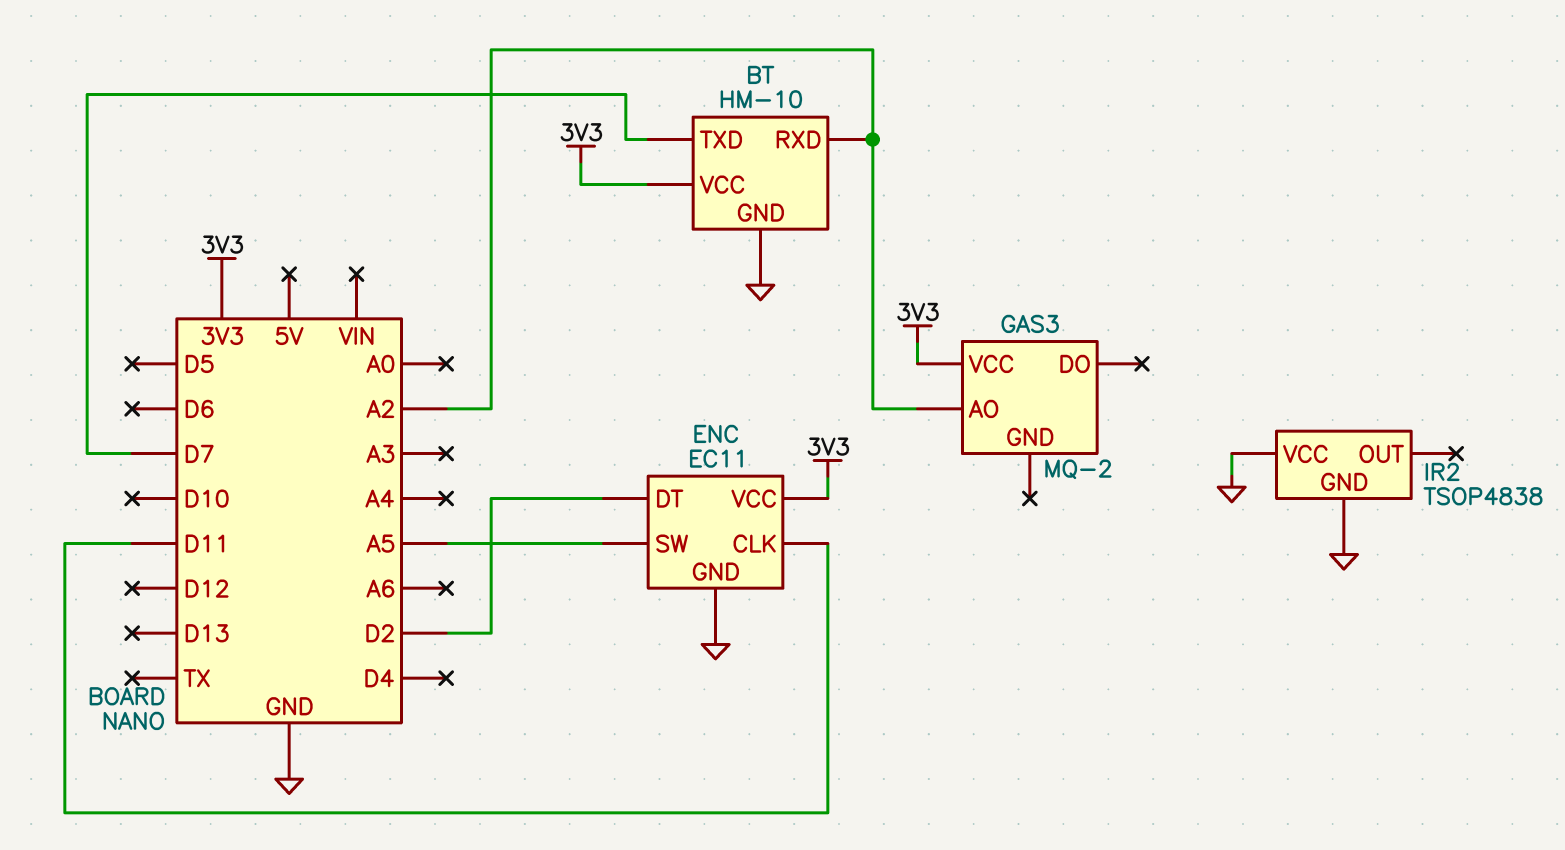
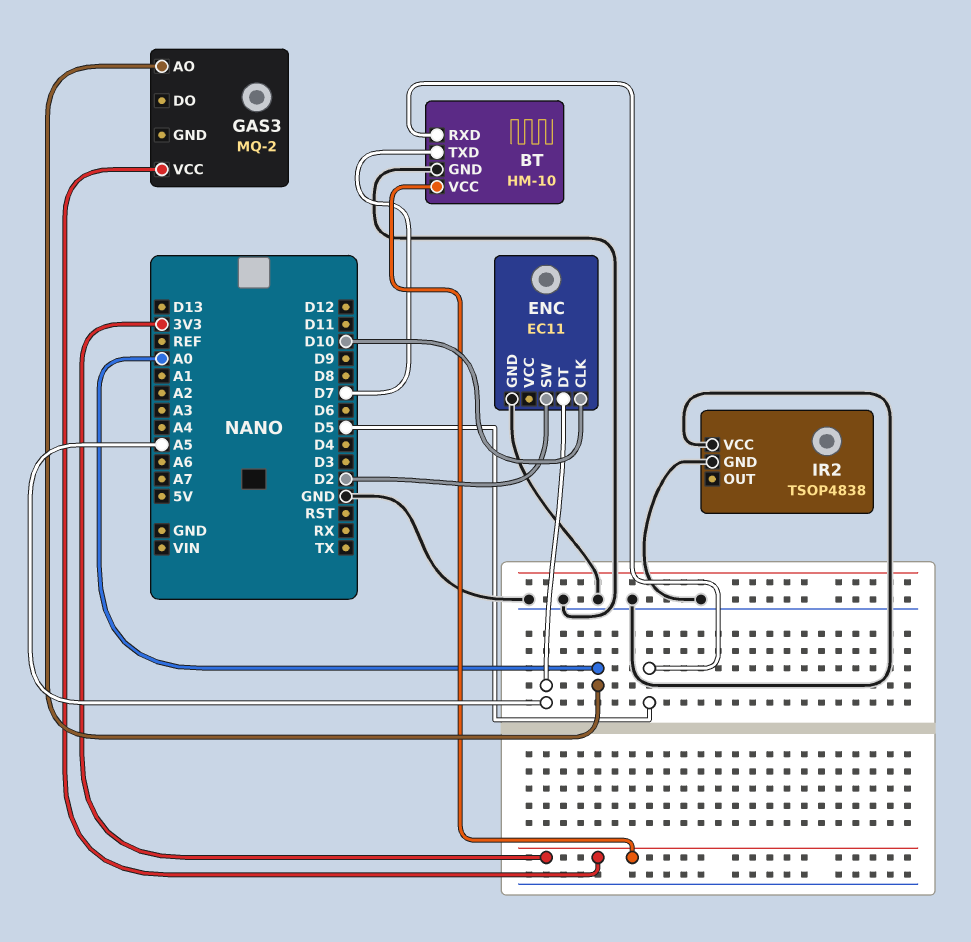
BT pin RXD: A2 -> D5
ENC pin CLK: D11 -> D10
ENC pin DT: D2 -> A5
ENC pin SW: A5 -> D2
ENC pin VCC: 3V3 -> none
GAS3 pin AO: A2 -> A0

